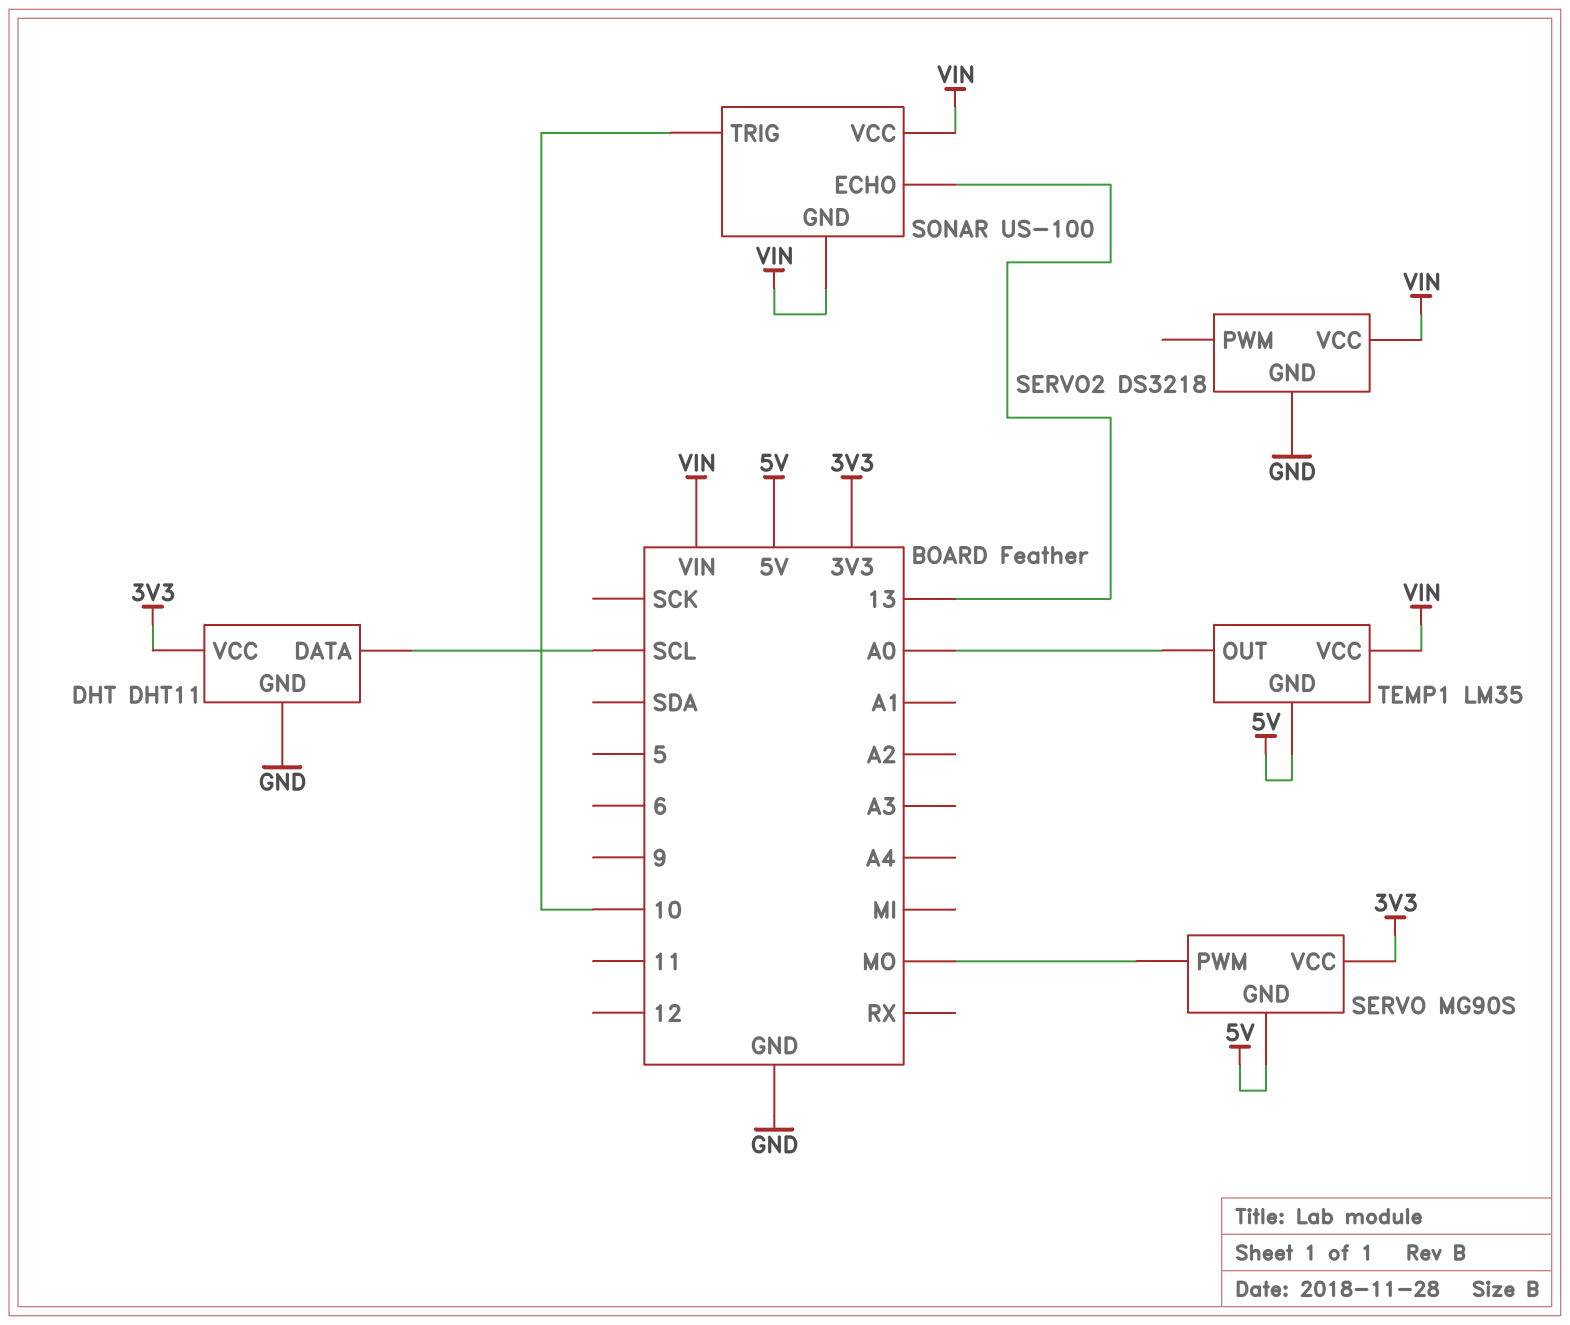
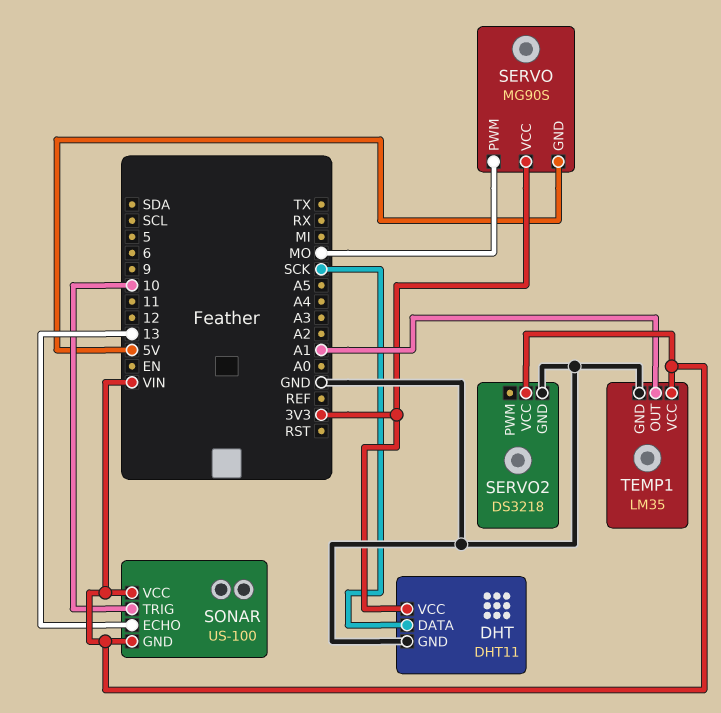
DHT pin DATA: SCL -> SCK
TEMP1 pin GND: 5V -> GND
TEMP1 pin OUT: A0 -> A1

